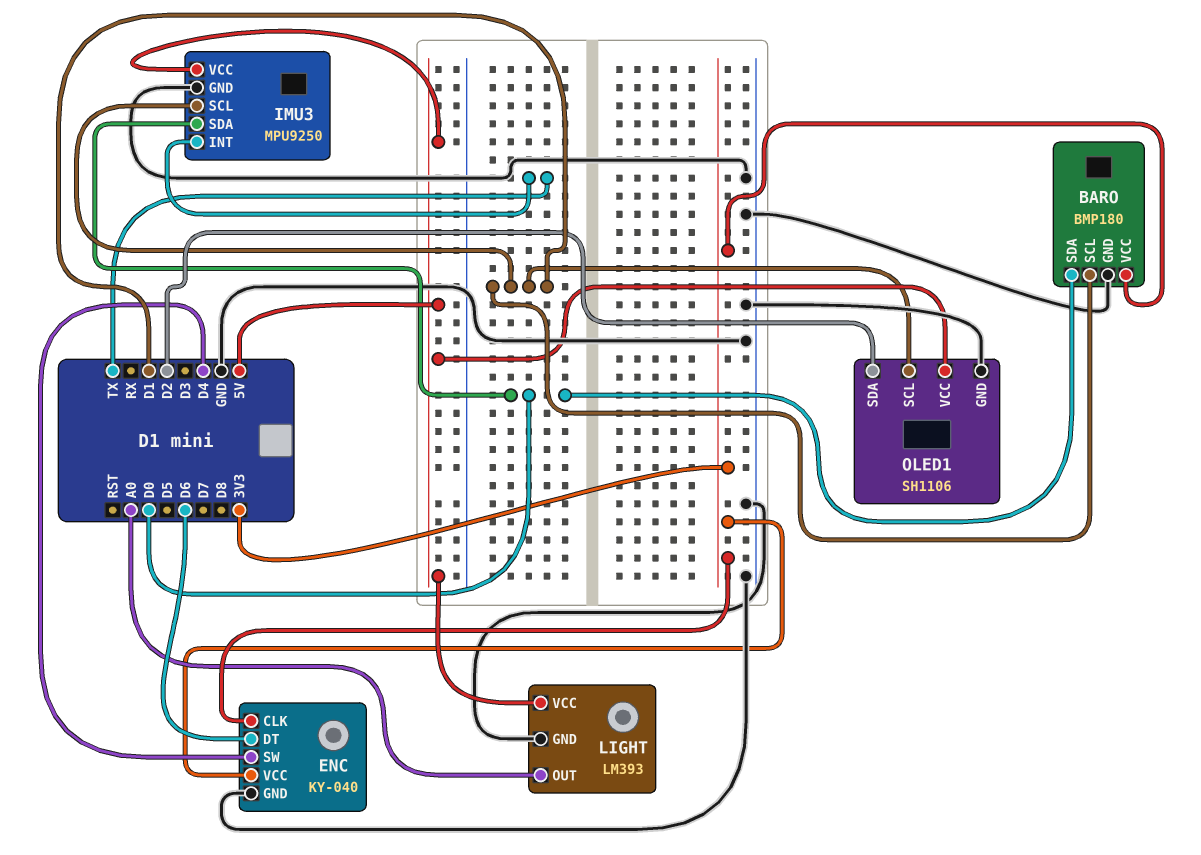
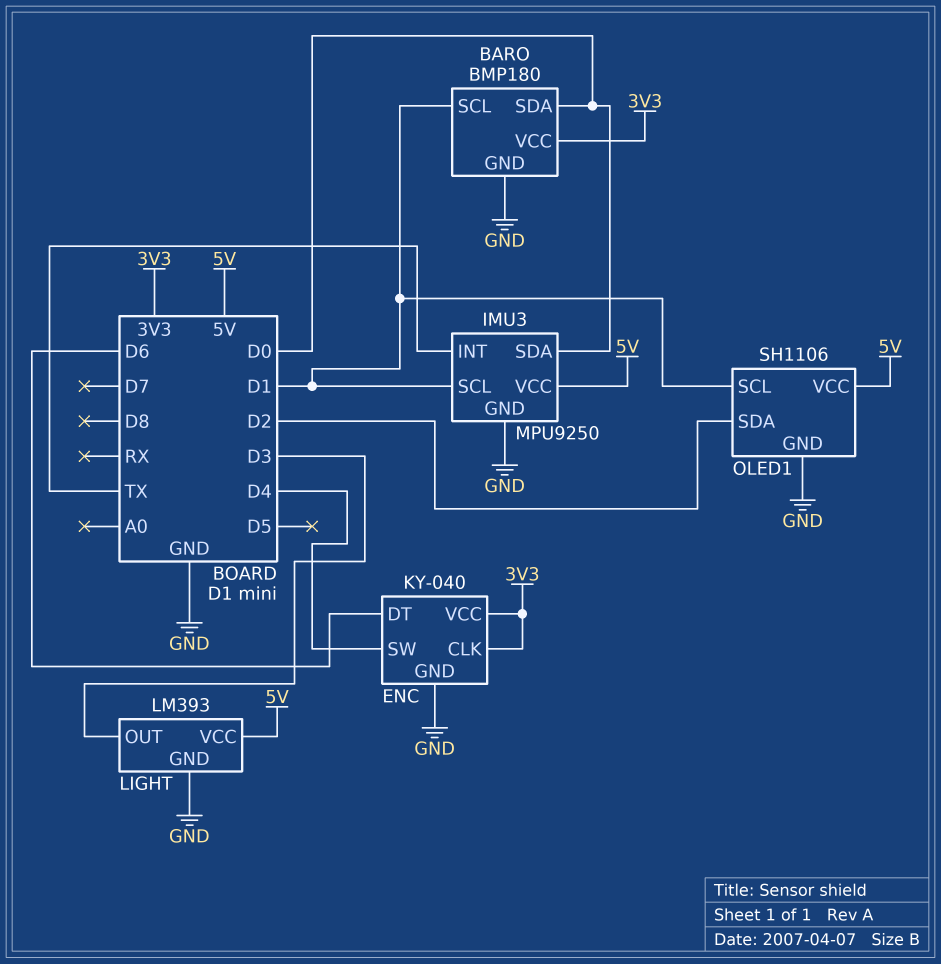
LIGHT pin OUT: A0 -> D3

